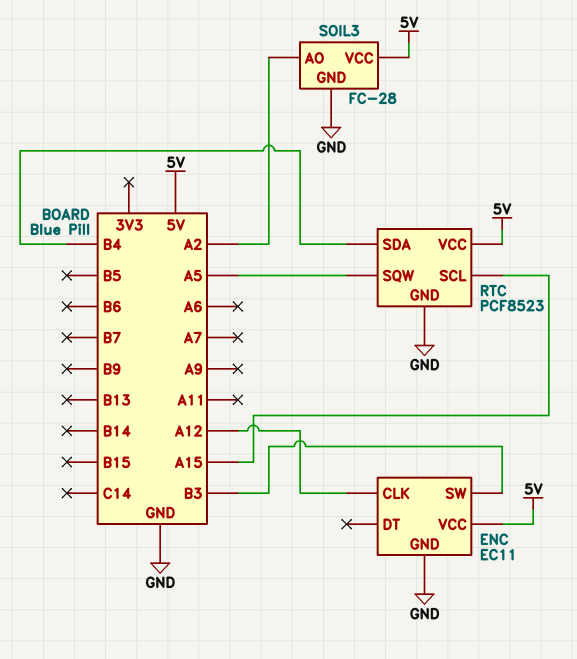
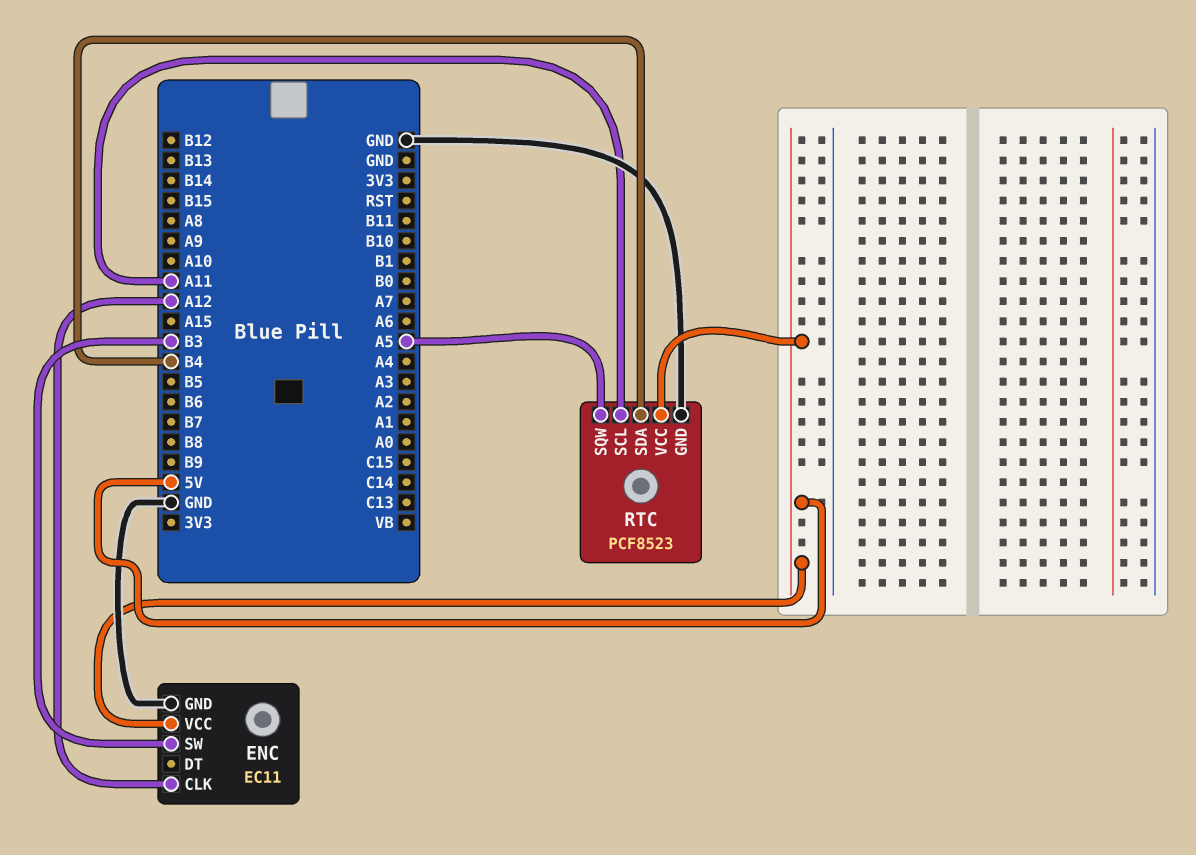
RTC pin SCL: A15 -> A11
SOIL3: FC-28 -> none
SOIL3 pin AO: A2 -> none
SOIL3 pin GND: GND -> none
SOIL3 pin VCC: 5V -> none

